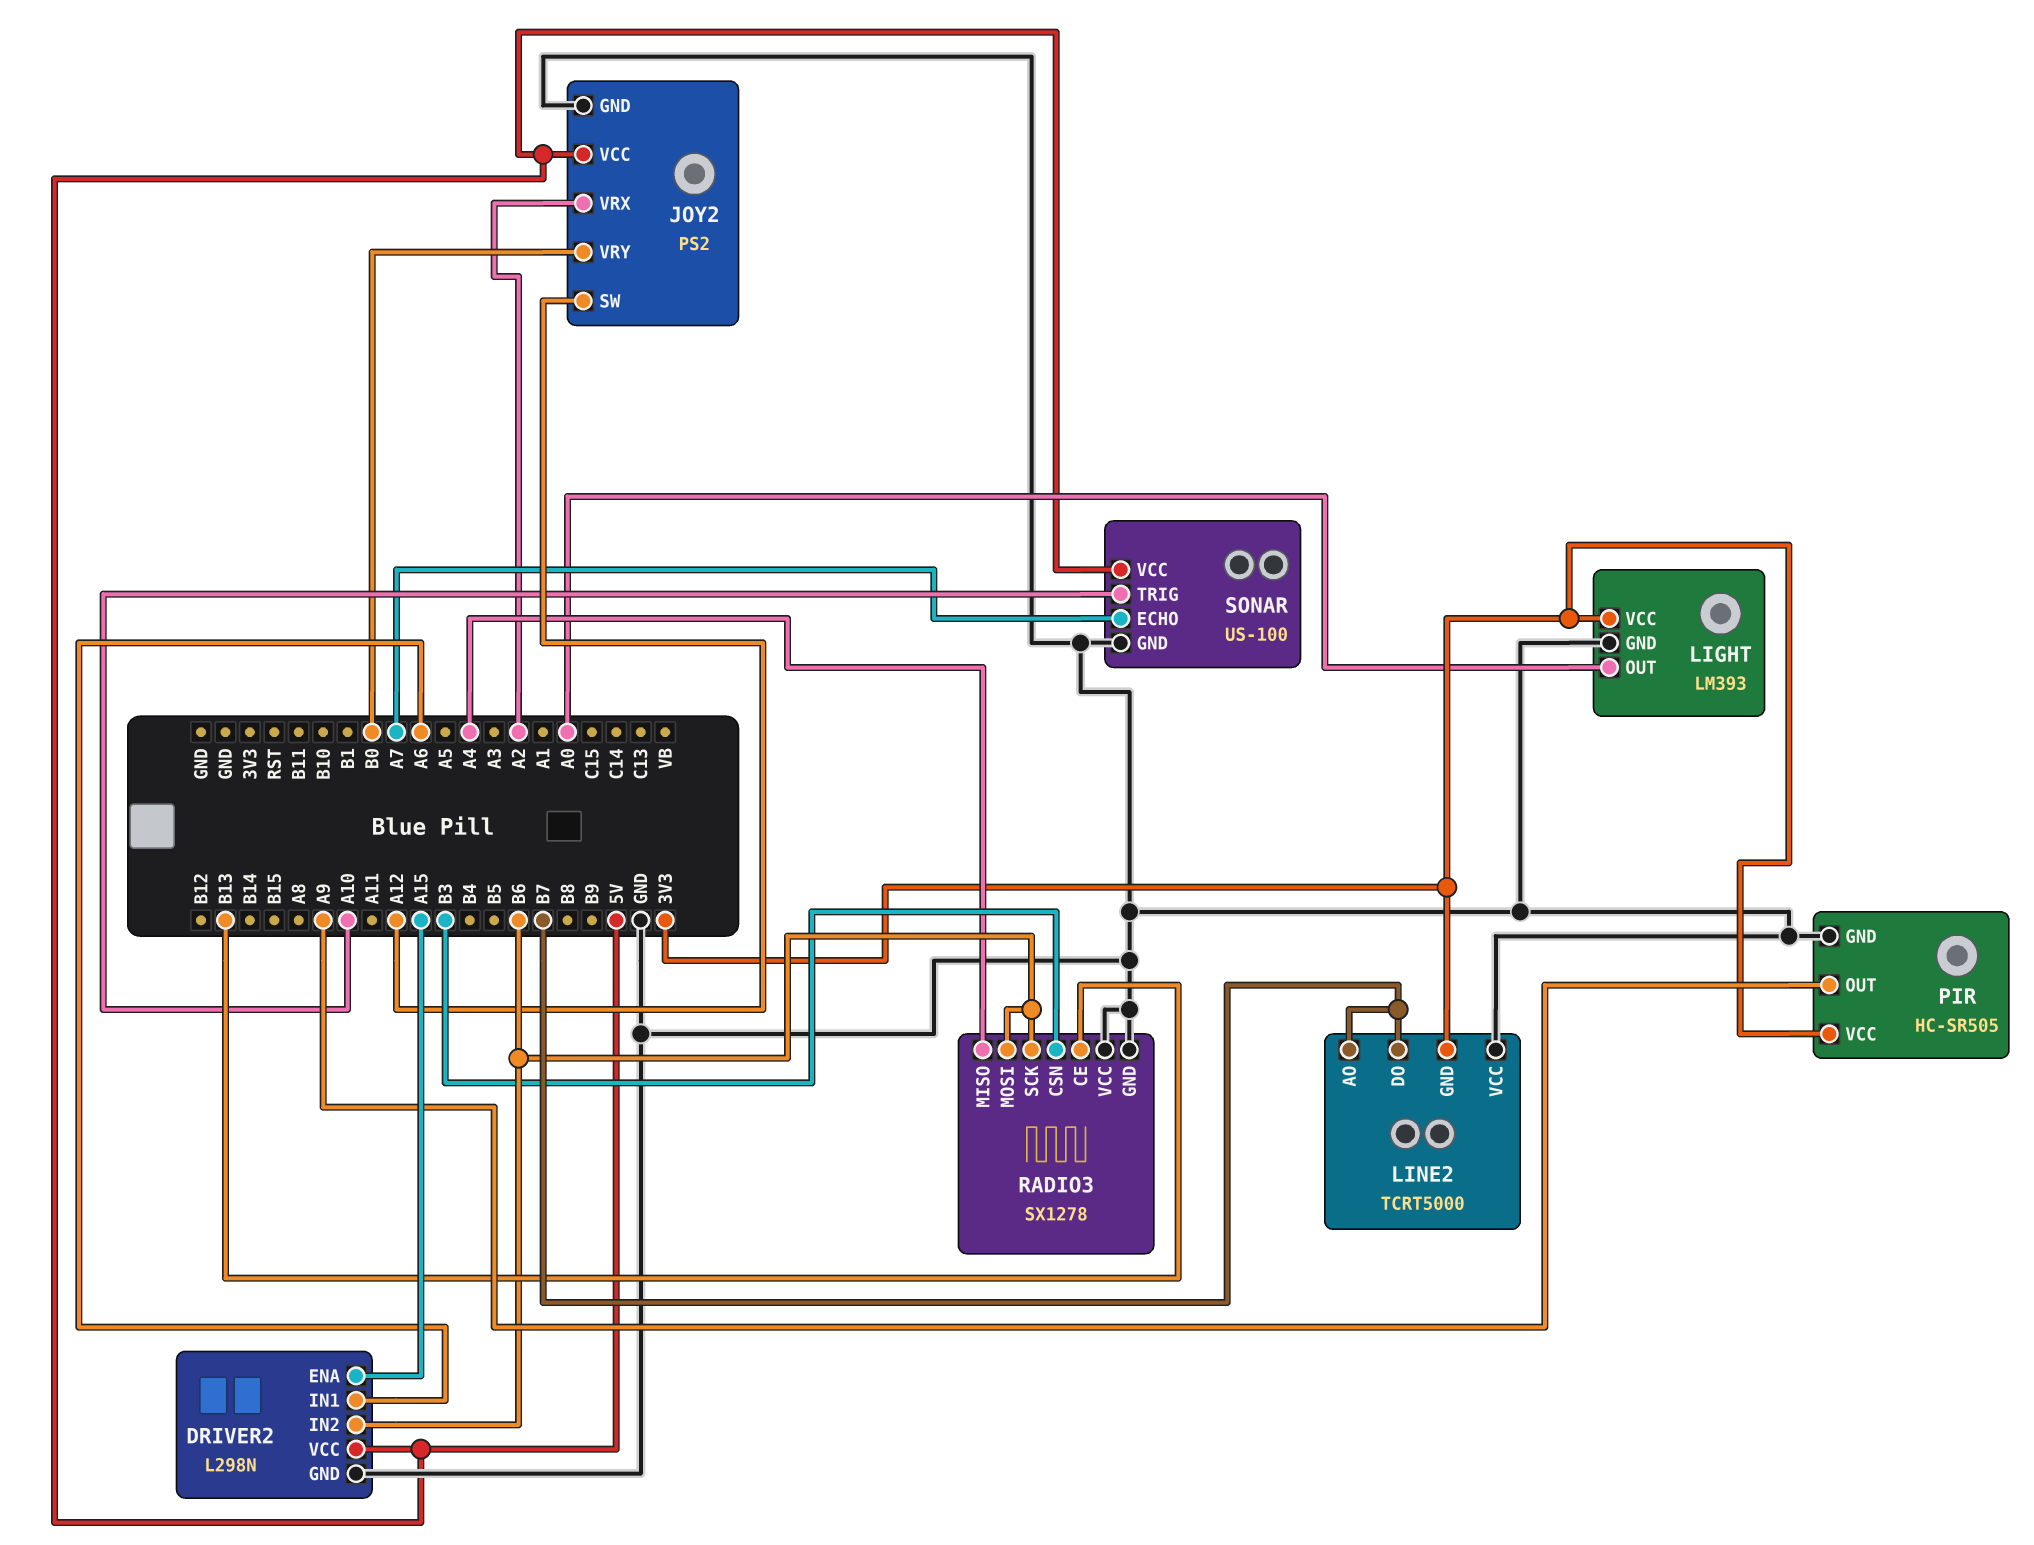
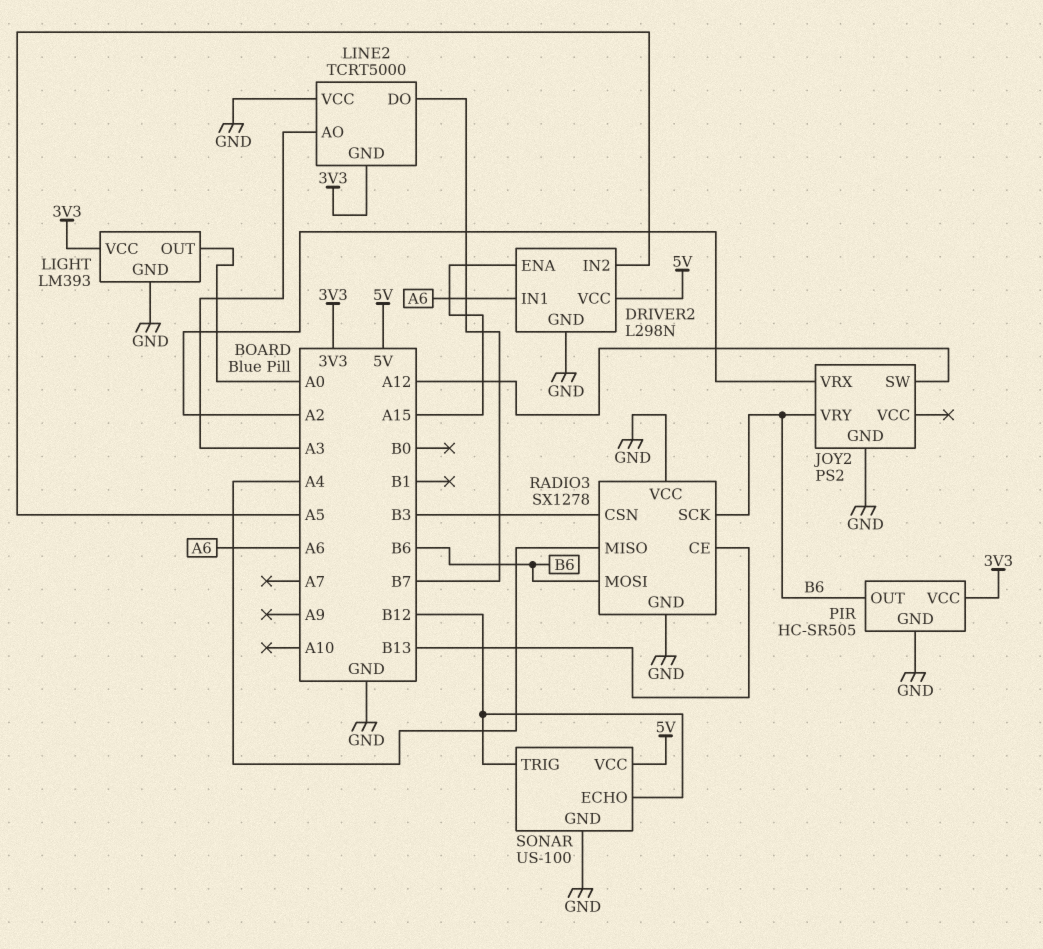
DRIVER2 pin IN2: B6 -> A5
JOY2 pin VCC: 5V -> none
JOY2 pin VRY: B0 -> B6
LINE2 pin AO: B7 -> A3
PIR pin OUT: A9 -> B6
SONAR pin ECHO: A7 -> B12
SONAR pin TRIG: A10 -> B12

